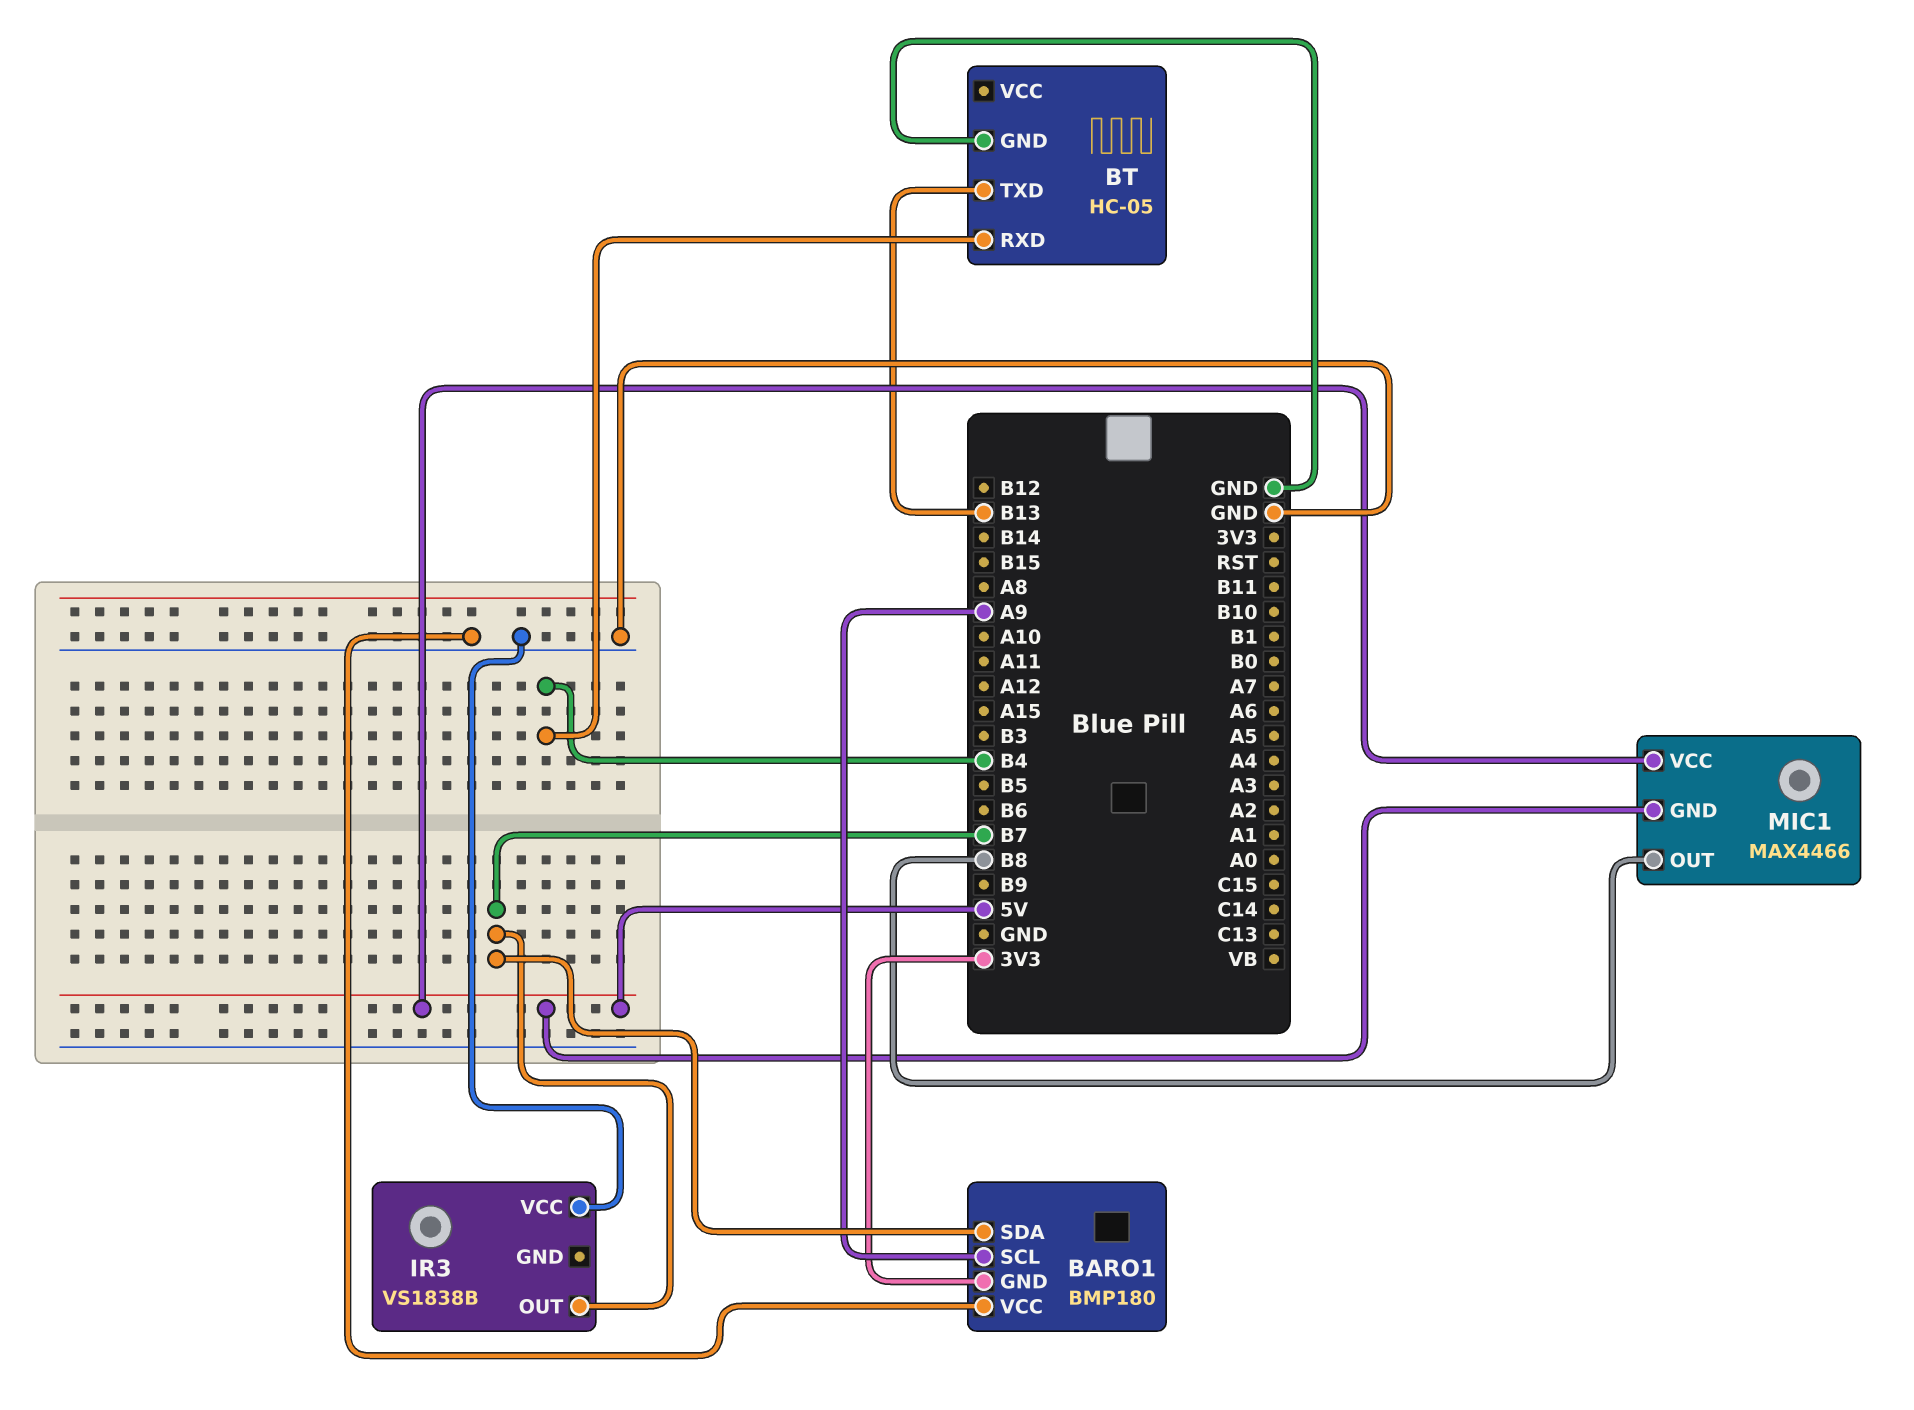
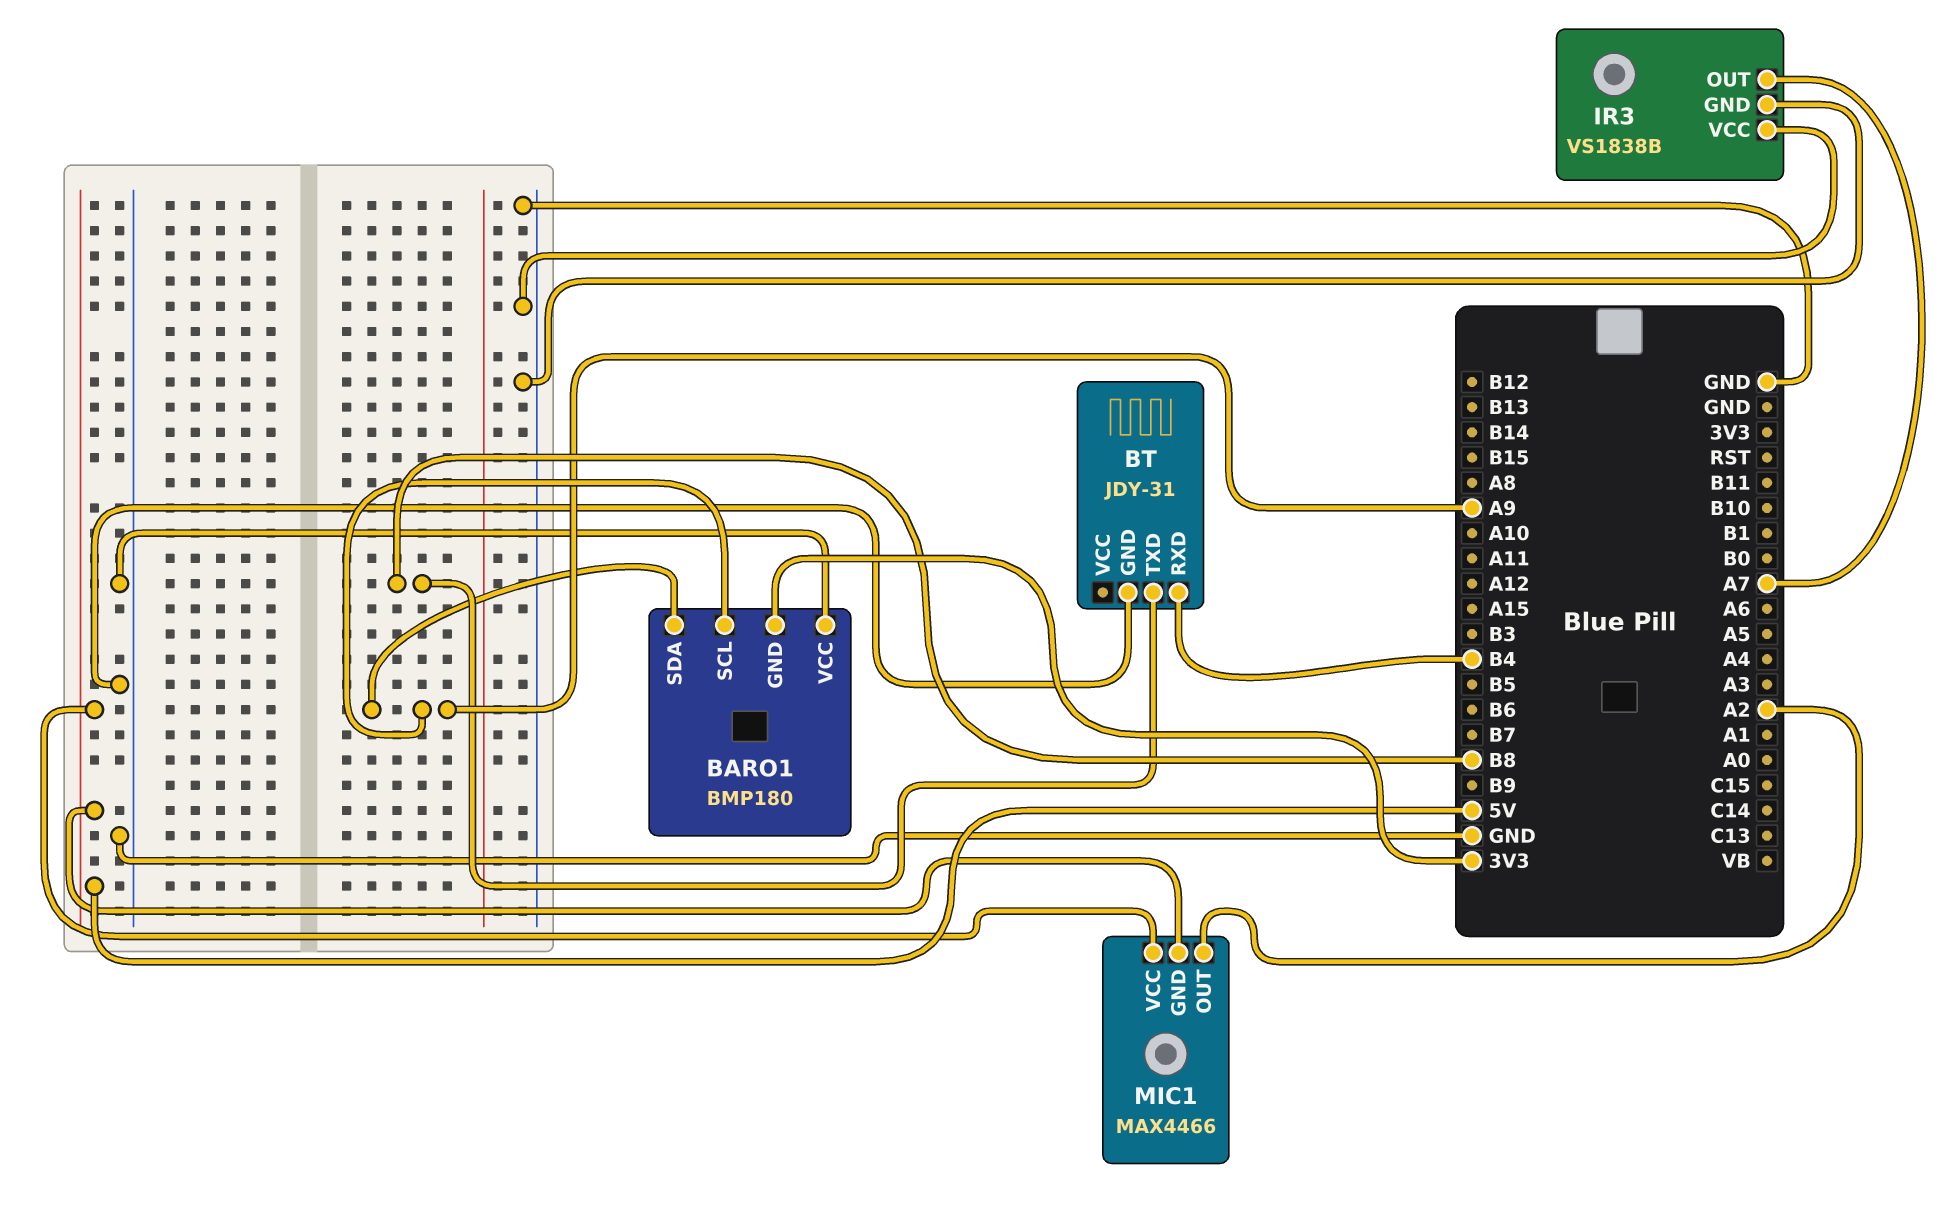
BARO1 pin SDA: B7 -> A9
BT: HC-05 -> JDY-31
BT pin TXD: B13 -> B8
IR3 pin GND: none -> GND
IR3 pin OUT: B7 -> A7
MIC1 pin OUT: B8 -> A2

